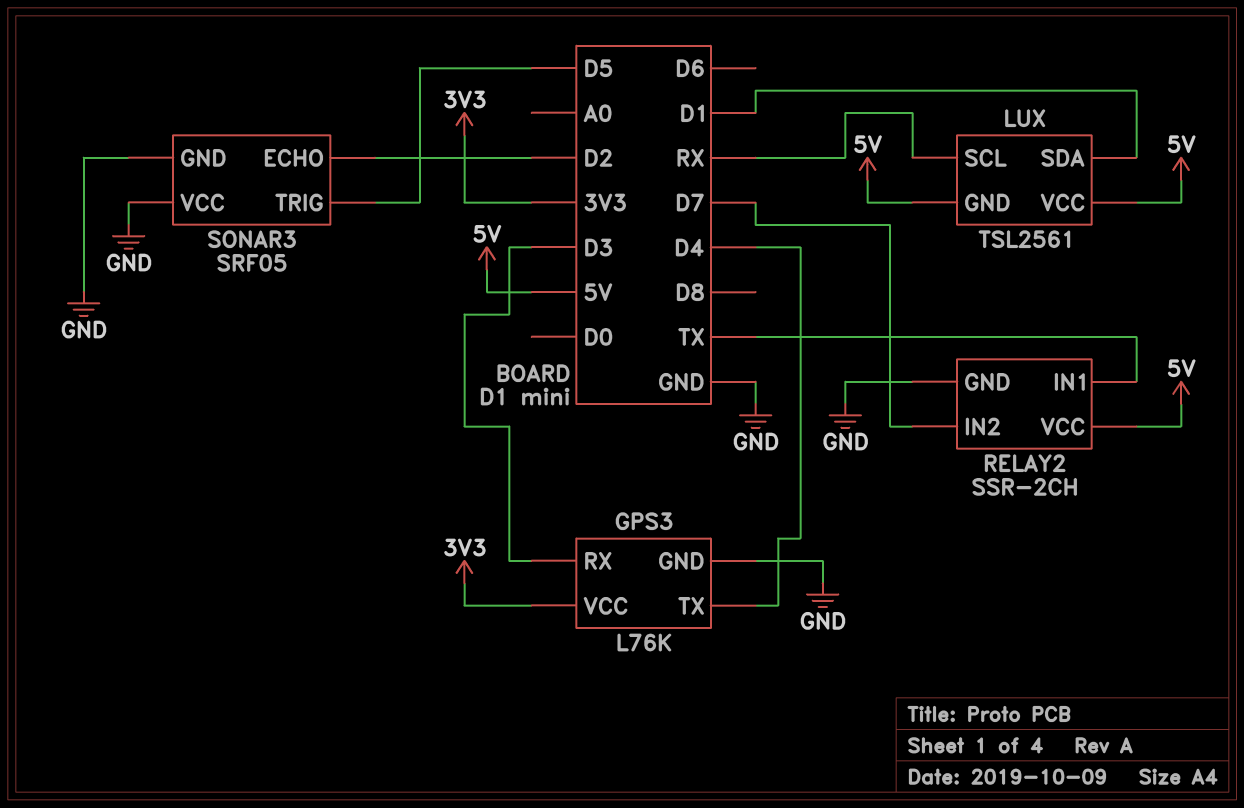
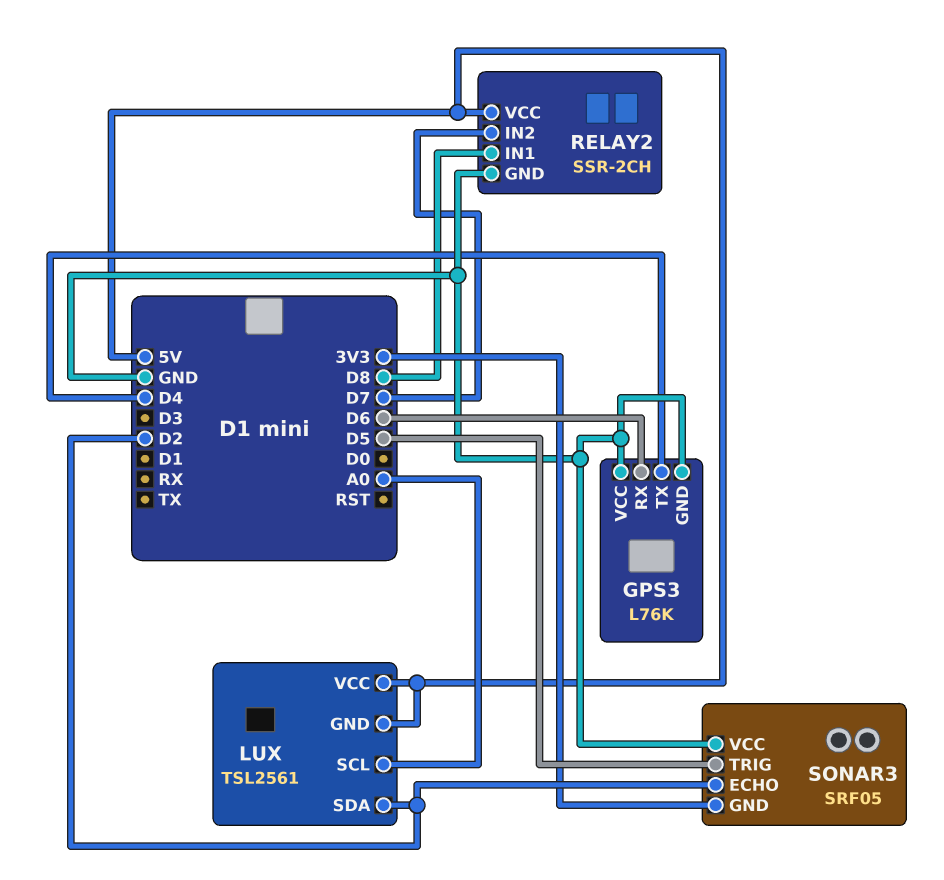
GPS3 pin RX: D3 -> D6
GPS3 pin VCC: 3V3 -> GND
LUX pin SCL: RX -> A0
LUX pin SDA: D1 -> D2
RELAY2 pin IN1: TX -> D8
SONAR3 pin GND: GND -> 3V3

